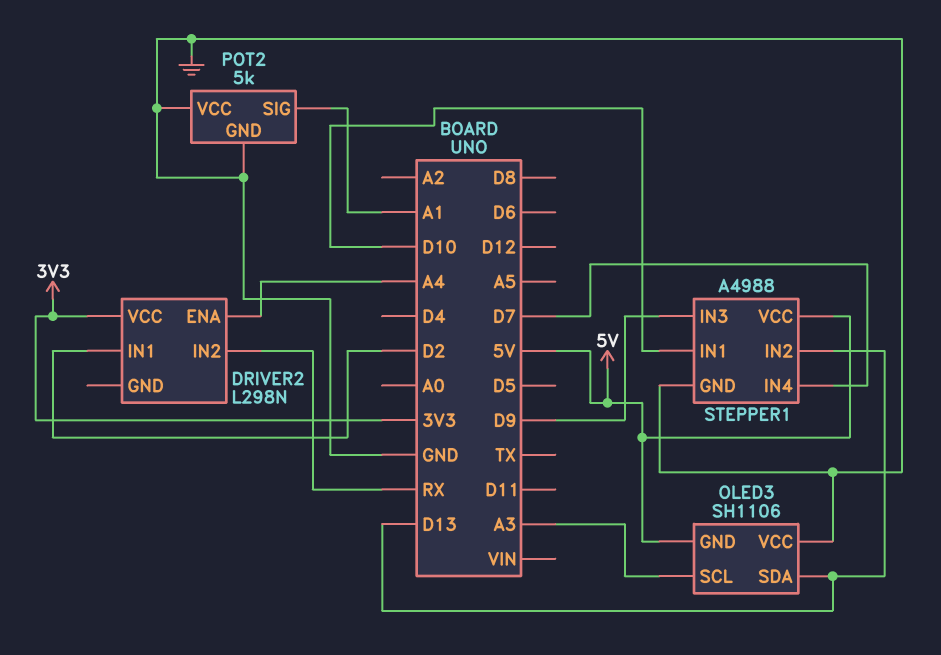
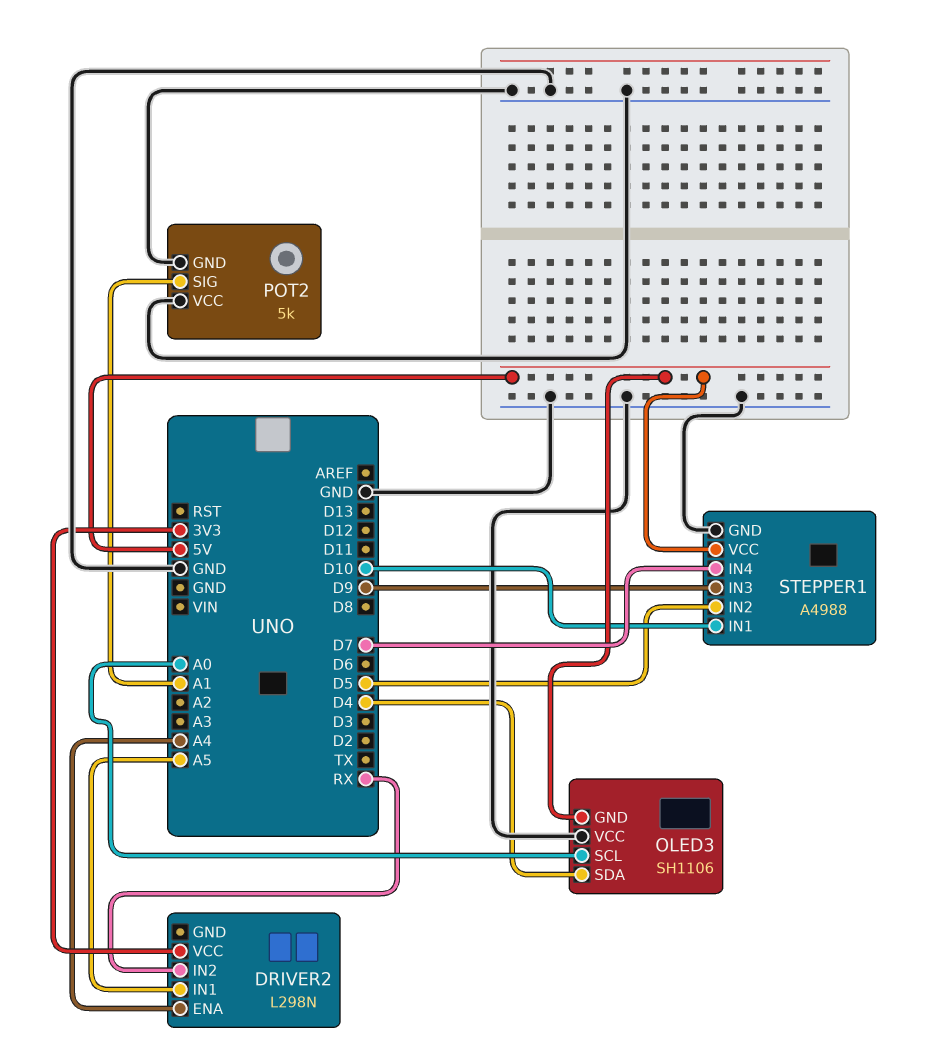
DRIVER2 pin IN1: D2 -> A5
OLED3 pin SCL: A3 -> A0
OLED3 pin SDA: D13 -> D4
STEPPER1 pin IN2: D13 -> D5

